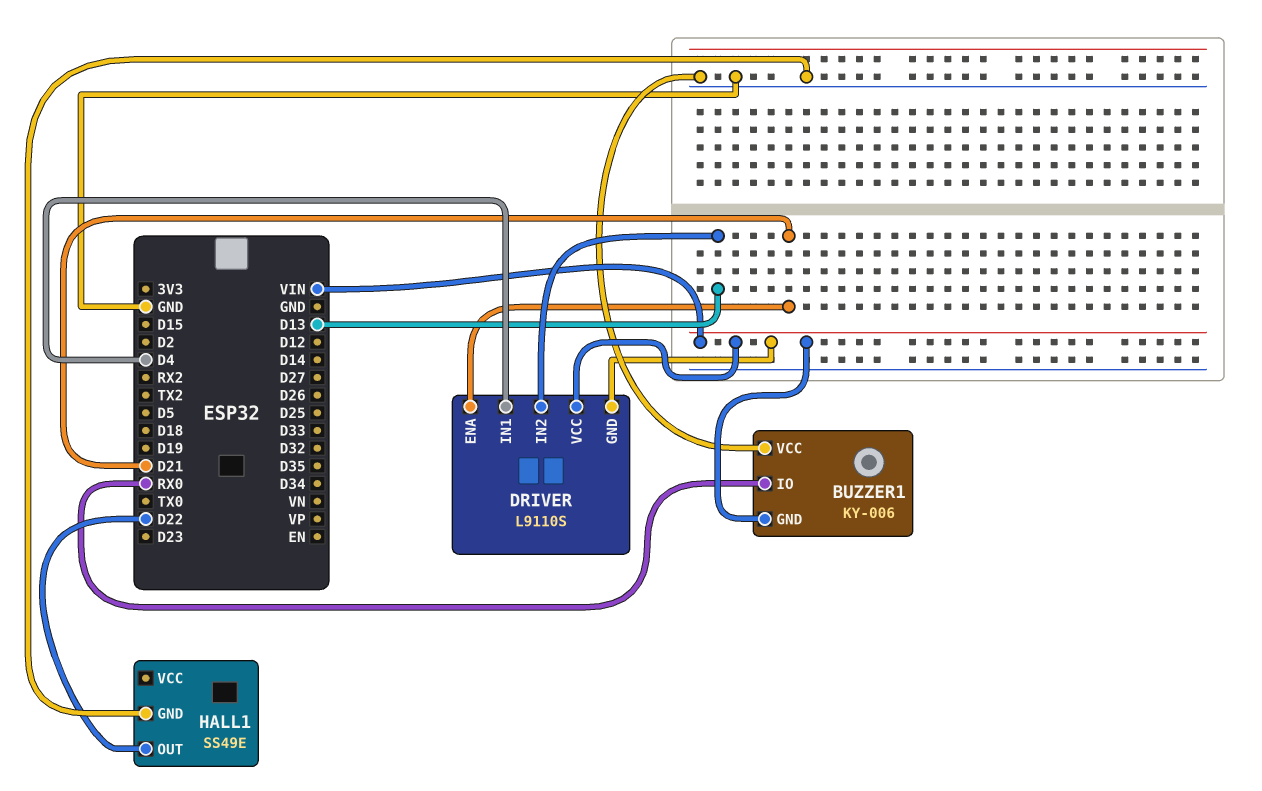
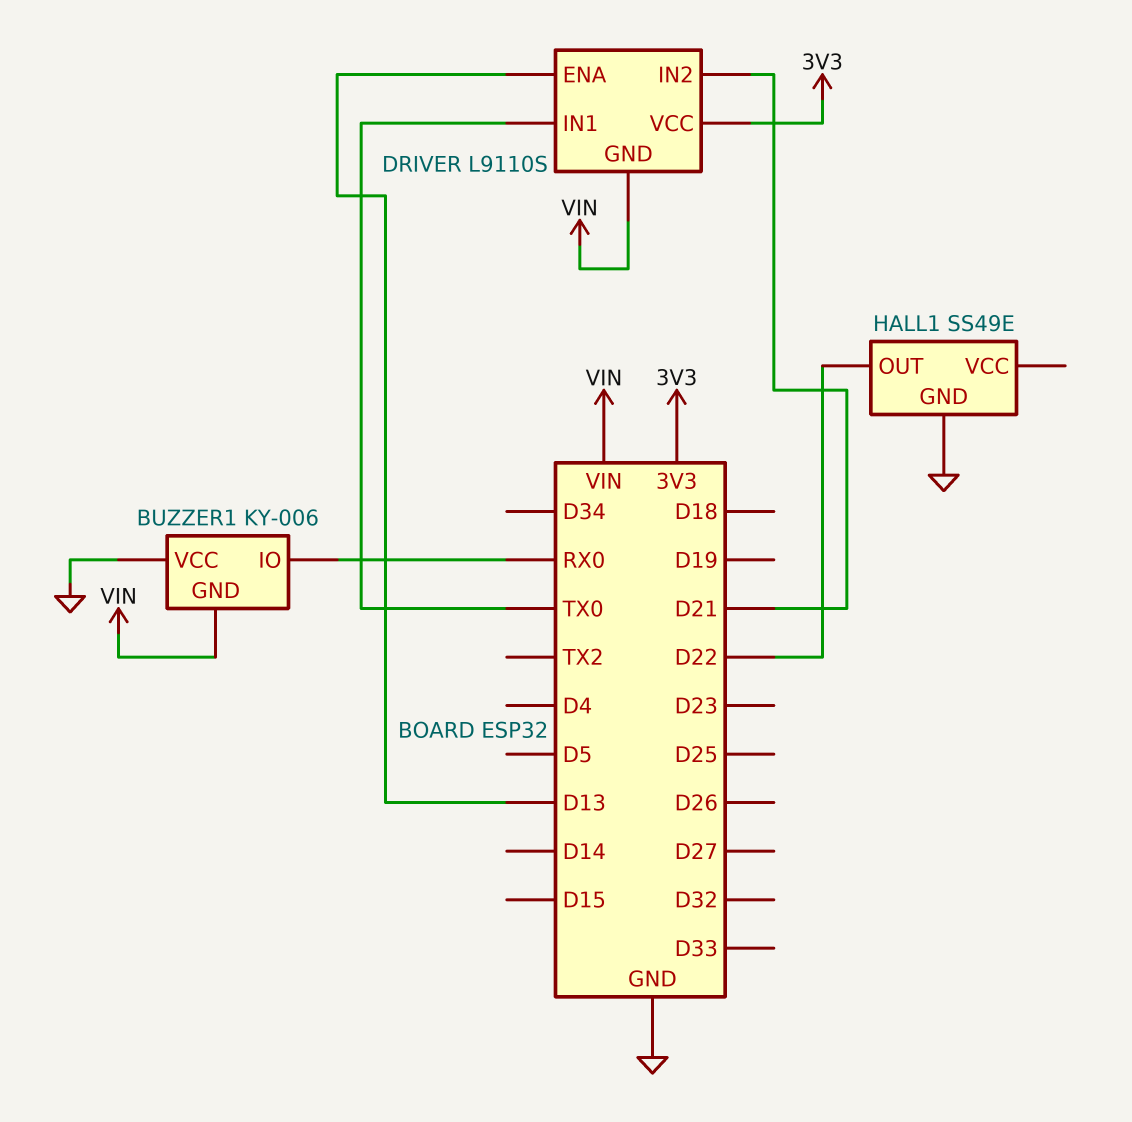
DRIVER pin ENA: D21 -> D13
DRIVER pin IN1: D4 -> TX0
DRIVER pin IN2: D13 -> D21
DRIVER pin VCC: VIN -> 3V3

